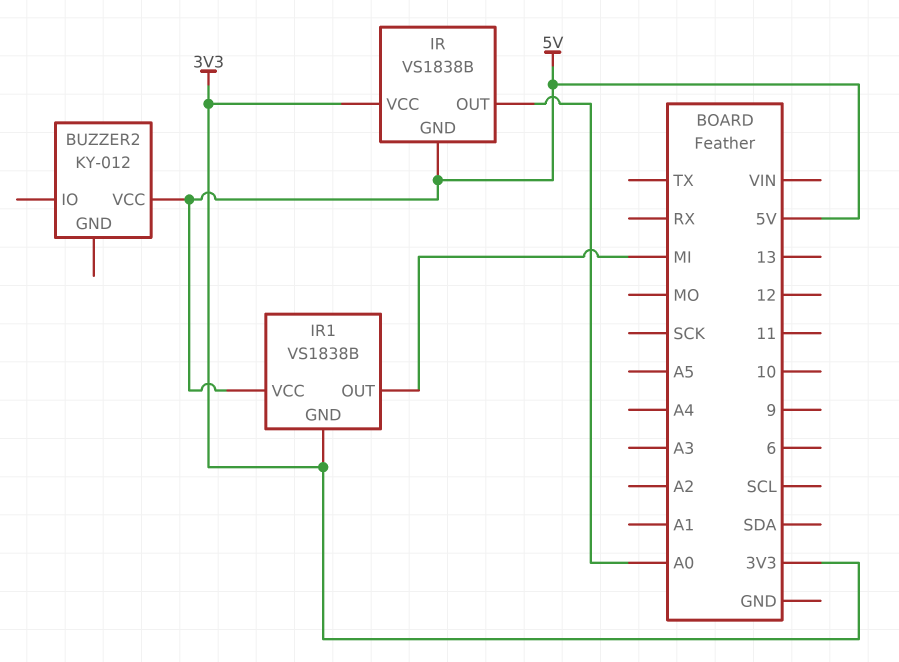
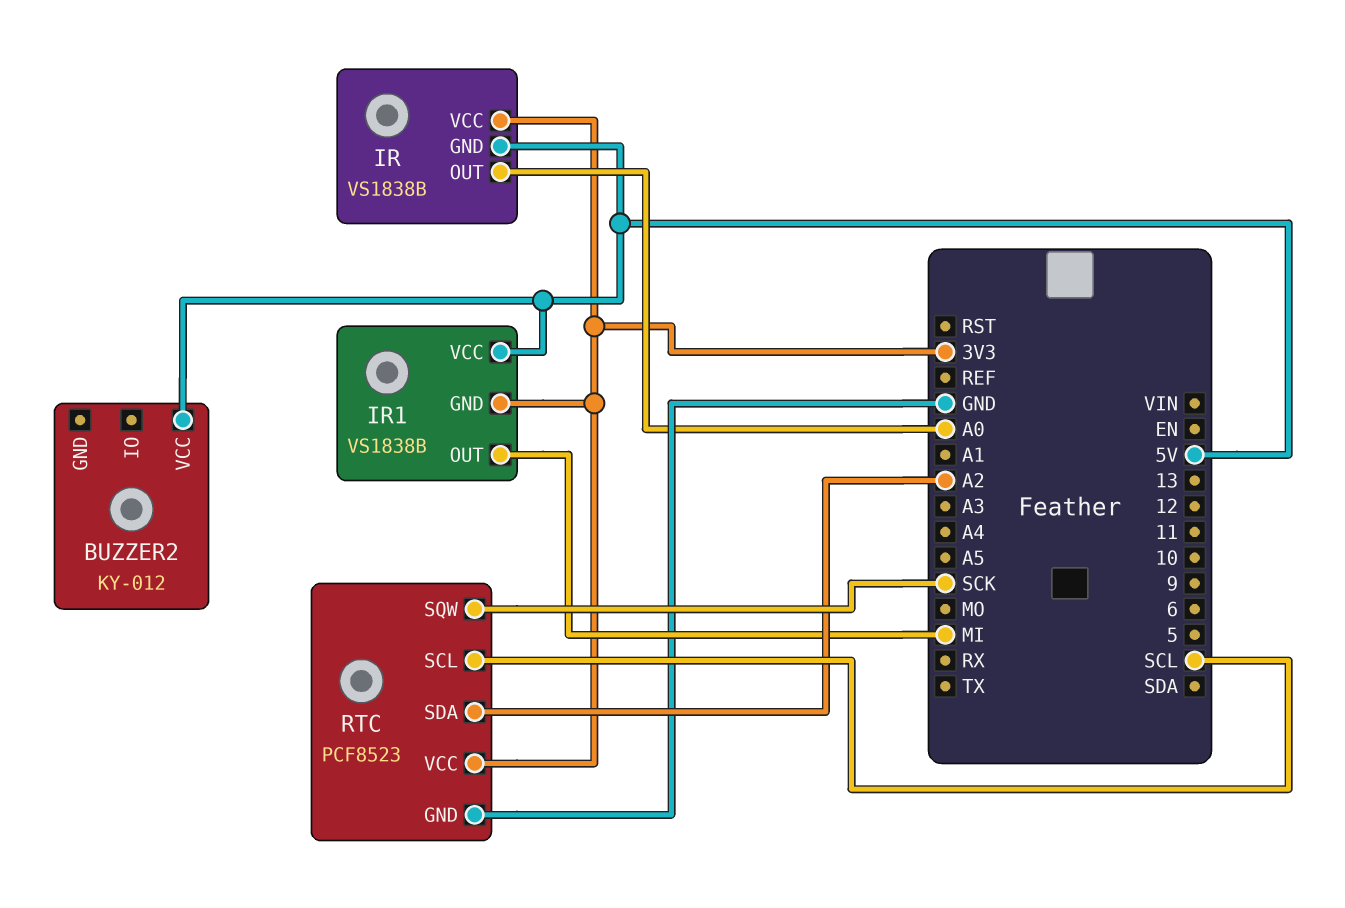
RTC: none -> PCF8523
RTC pin GND: none -> GND
RTC pin SCL: none -> SCL
RTC pin SDA: none -> A2
RTC pin SQW: none -> SCK
RTC pin VCC: none -> 3V3

